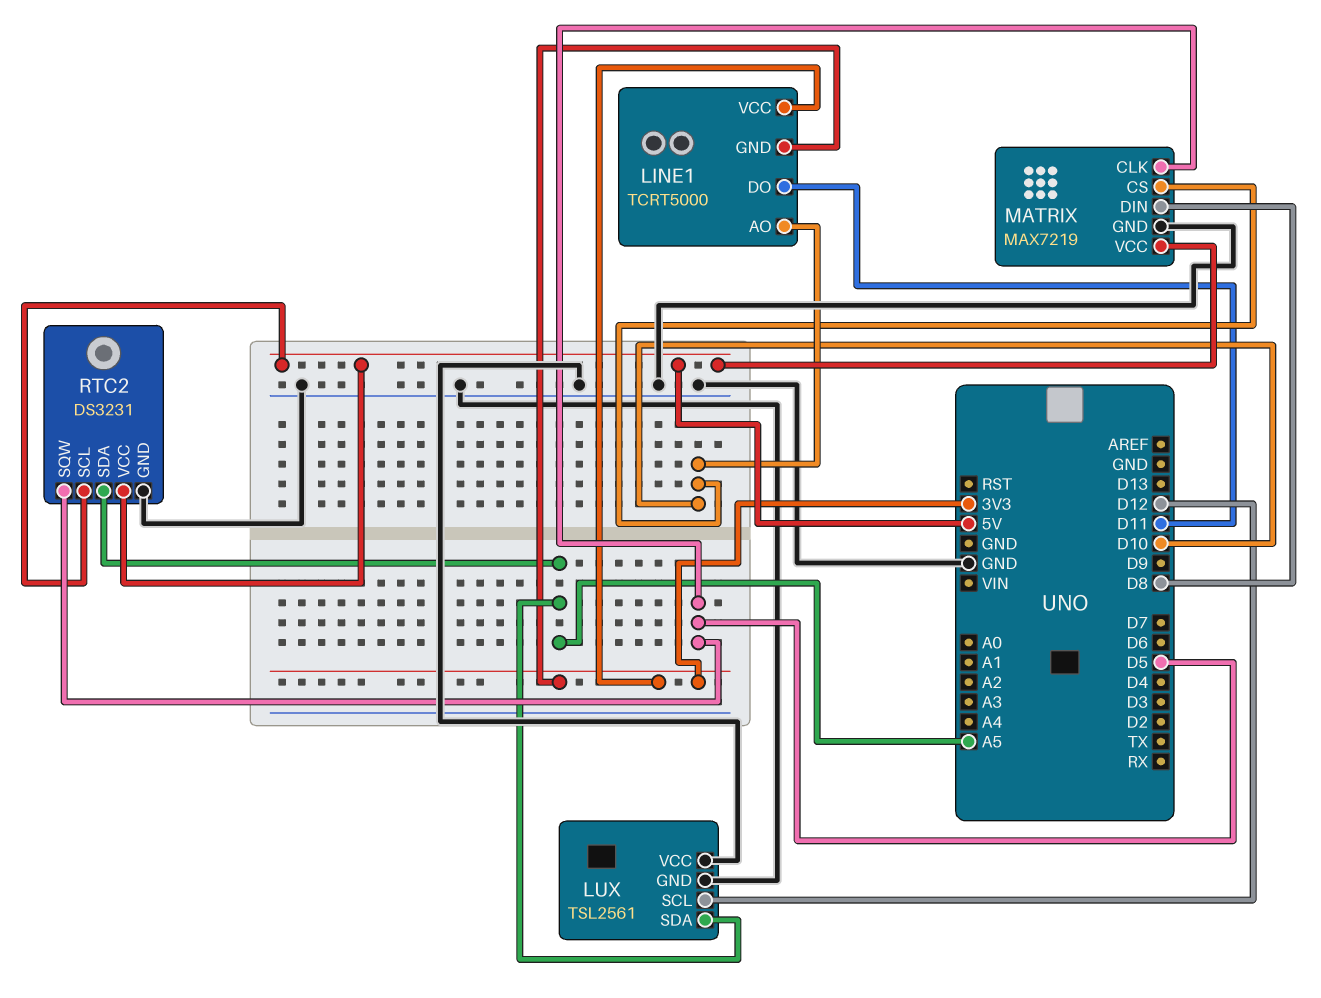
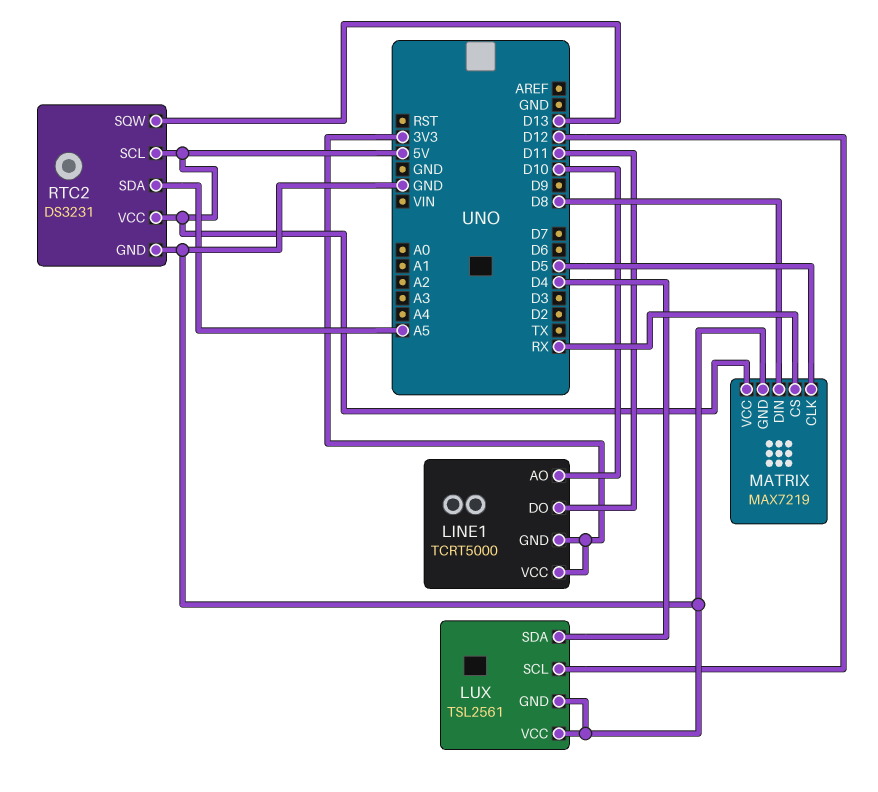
LUX pin SDA: A5 -> D4
MATRIX pin CS: D10 -> RX
RTC2 pin SQW: D5 -> D13

